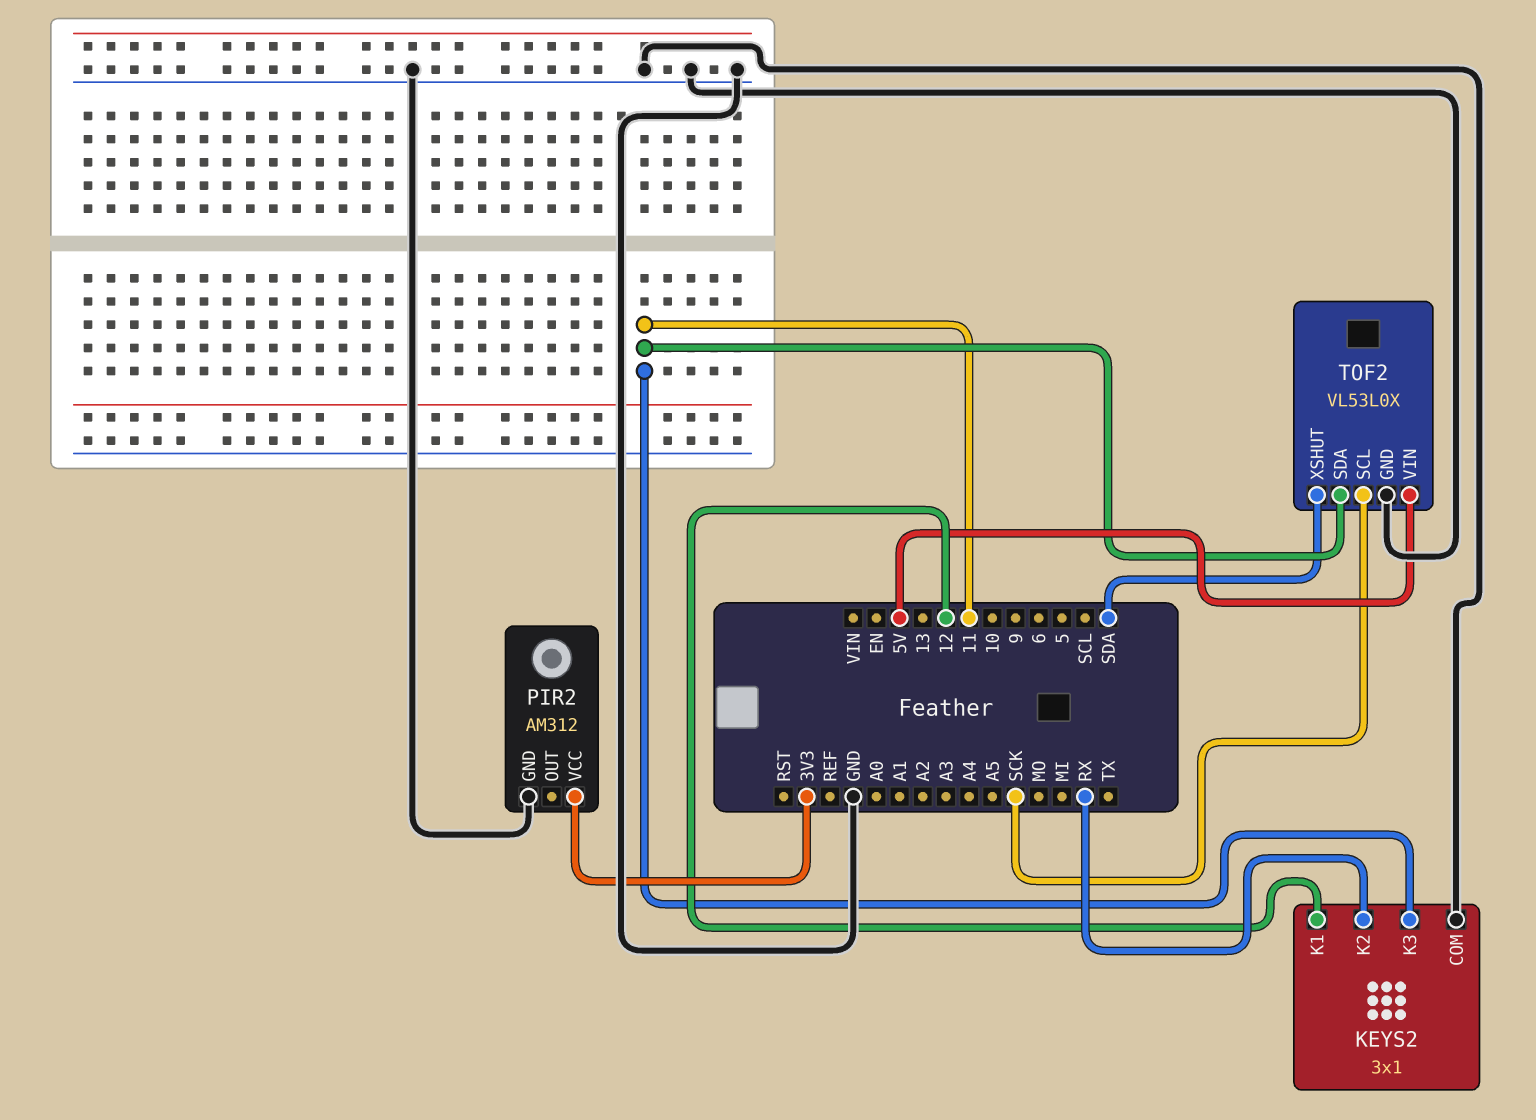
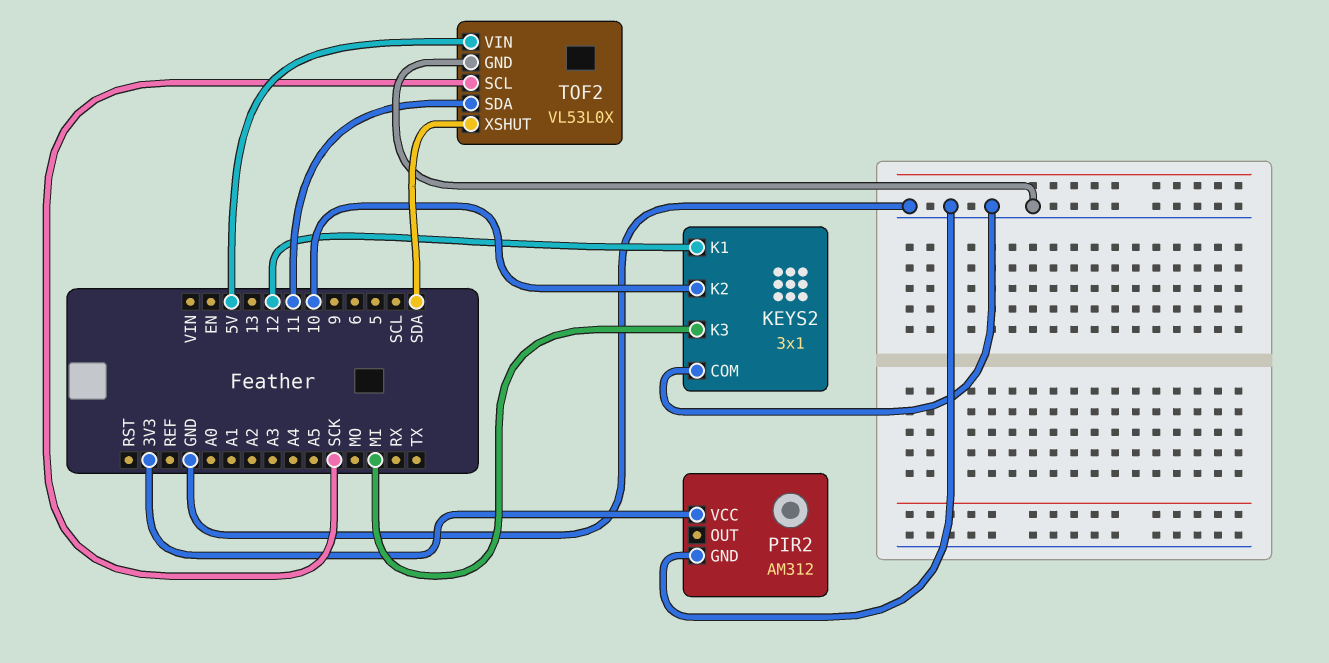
KEYS2 pin K2: RX -> 10
KEYS2 pin K3: 11 -> MI

